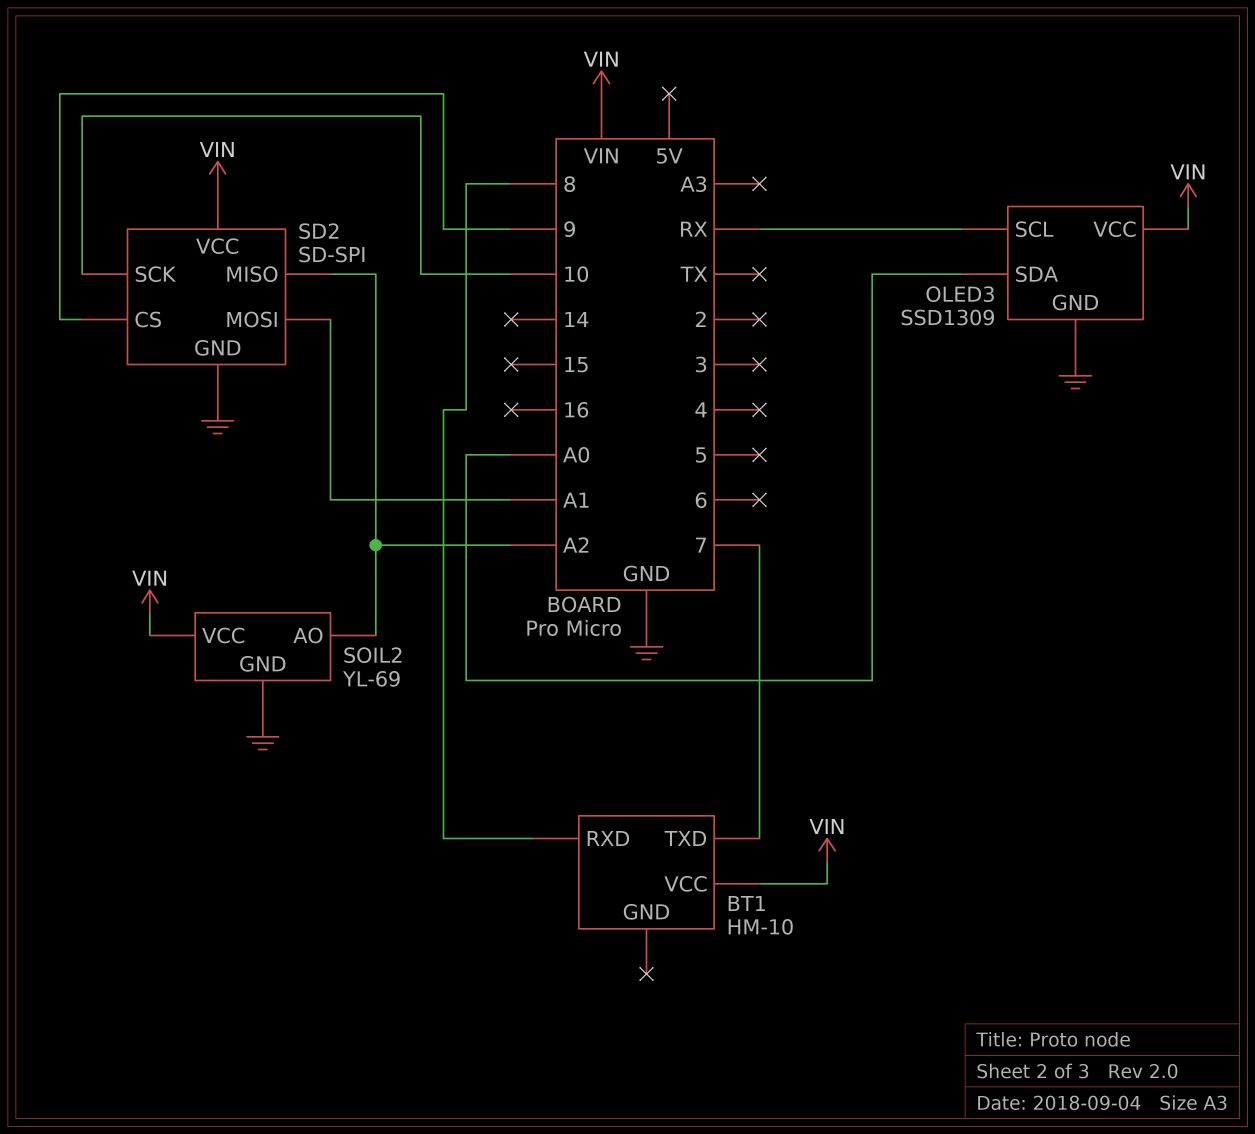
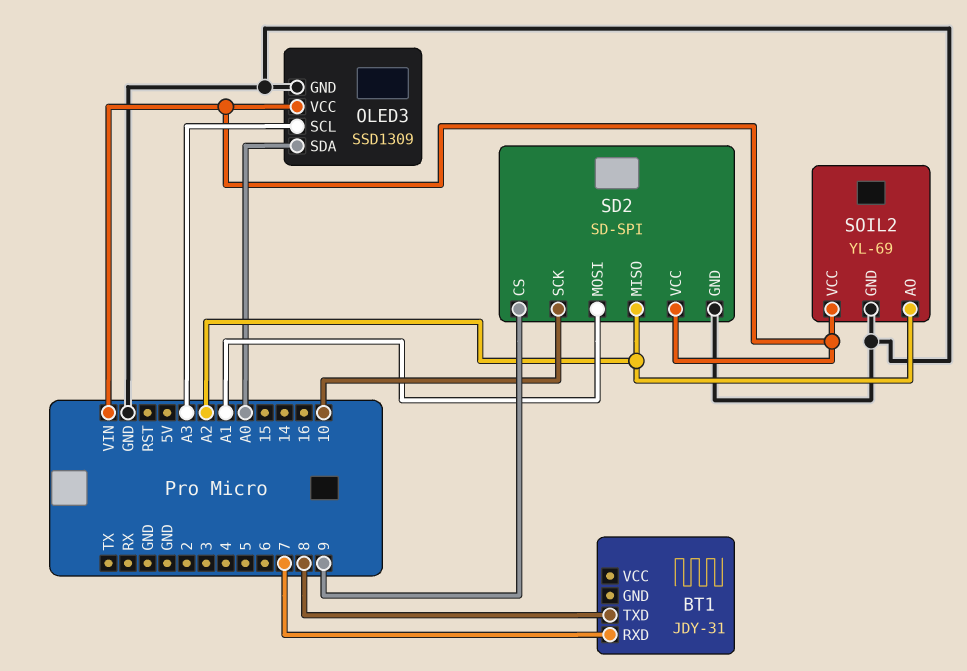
BT1: HM-10 -> JDY-31
BT1 pin RXD: 8 -> 7
BT1 pin TXD: 7 -> 8
BT1 pin VCC: VIN -> none
OLED3 pin SCL: RX -> A3

